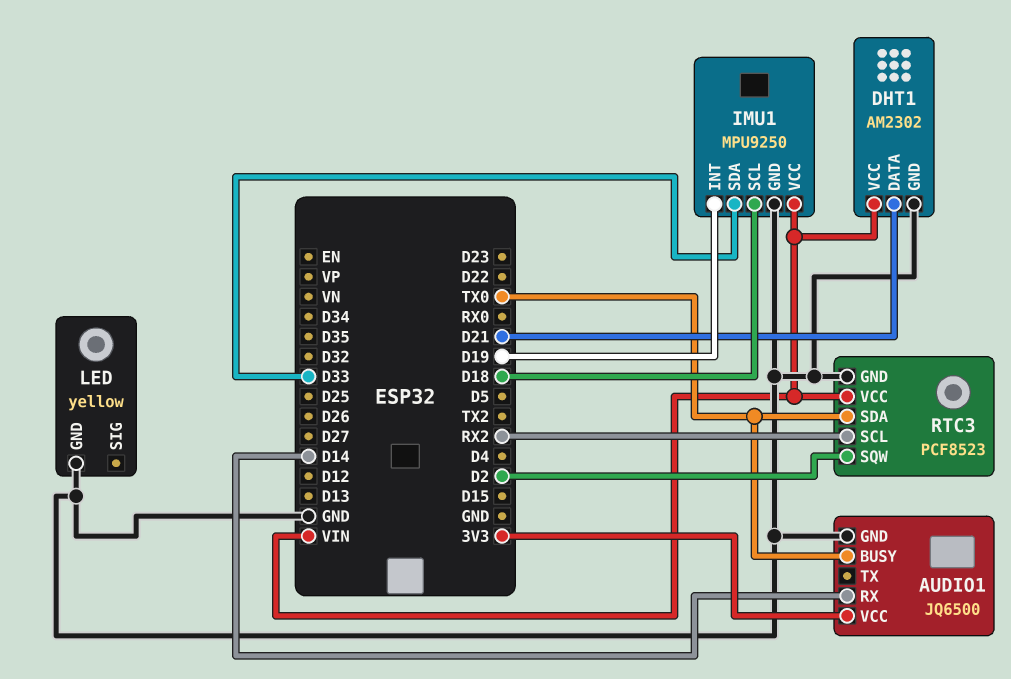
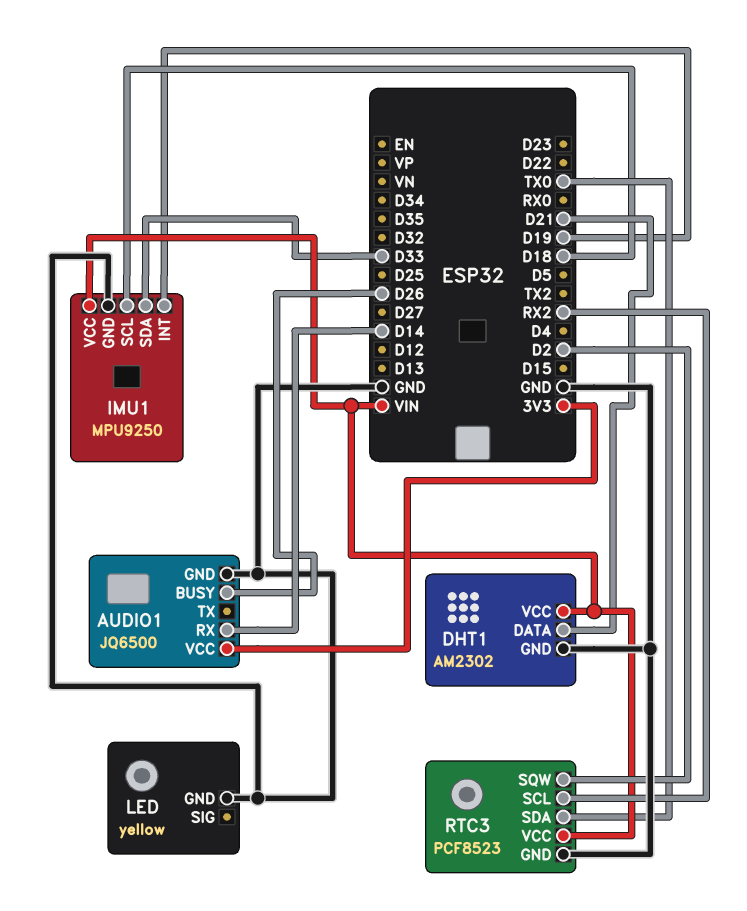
AUDIO1 pin BUSY: TX0 -> D26

